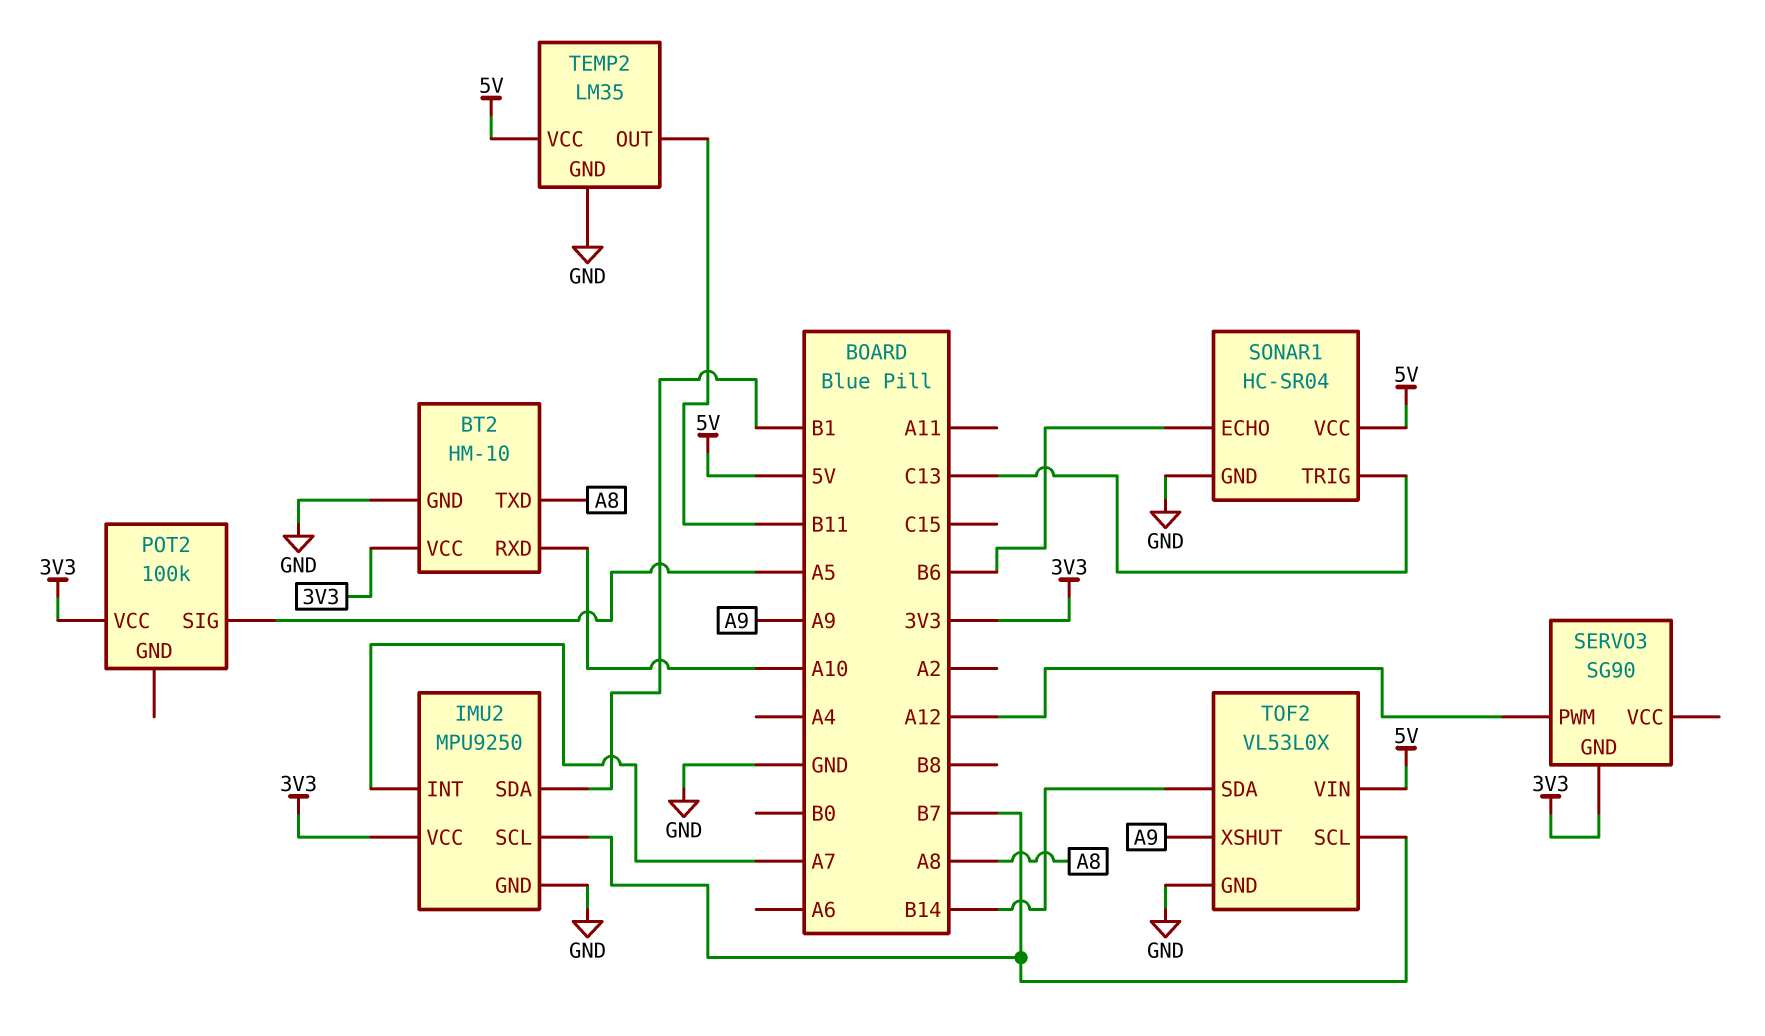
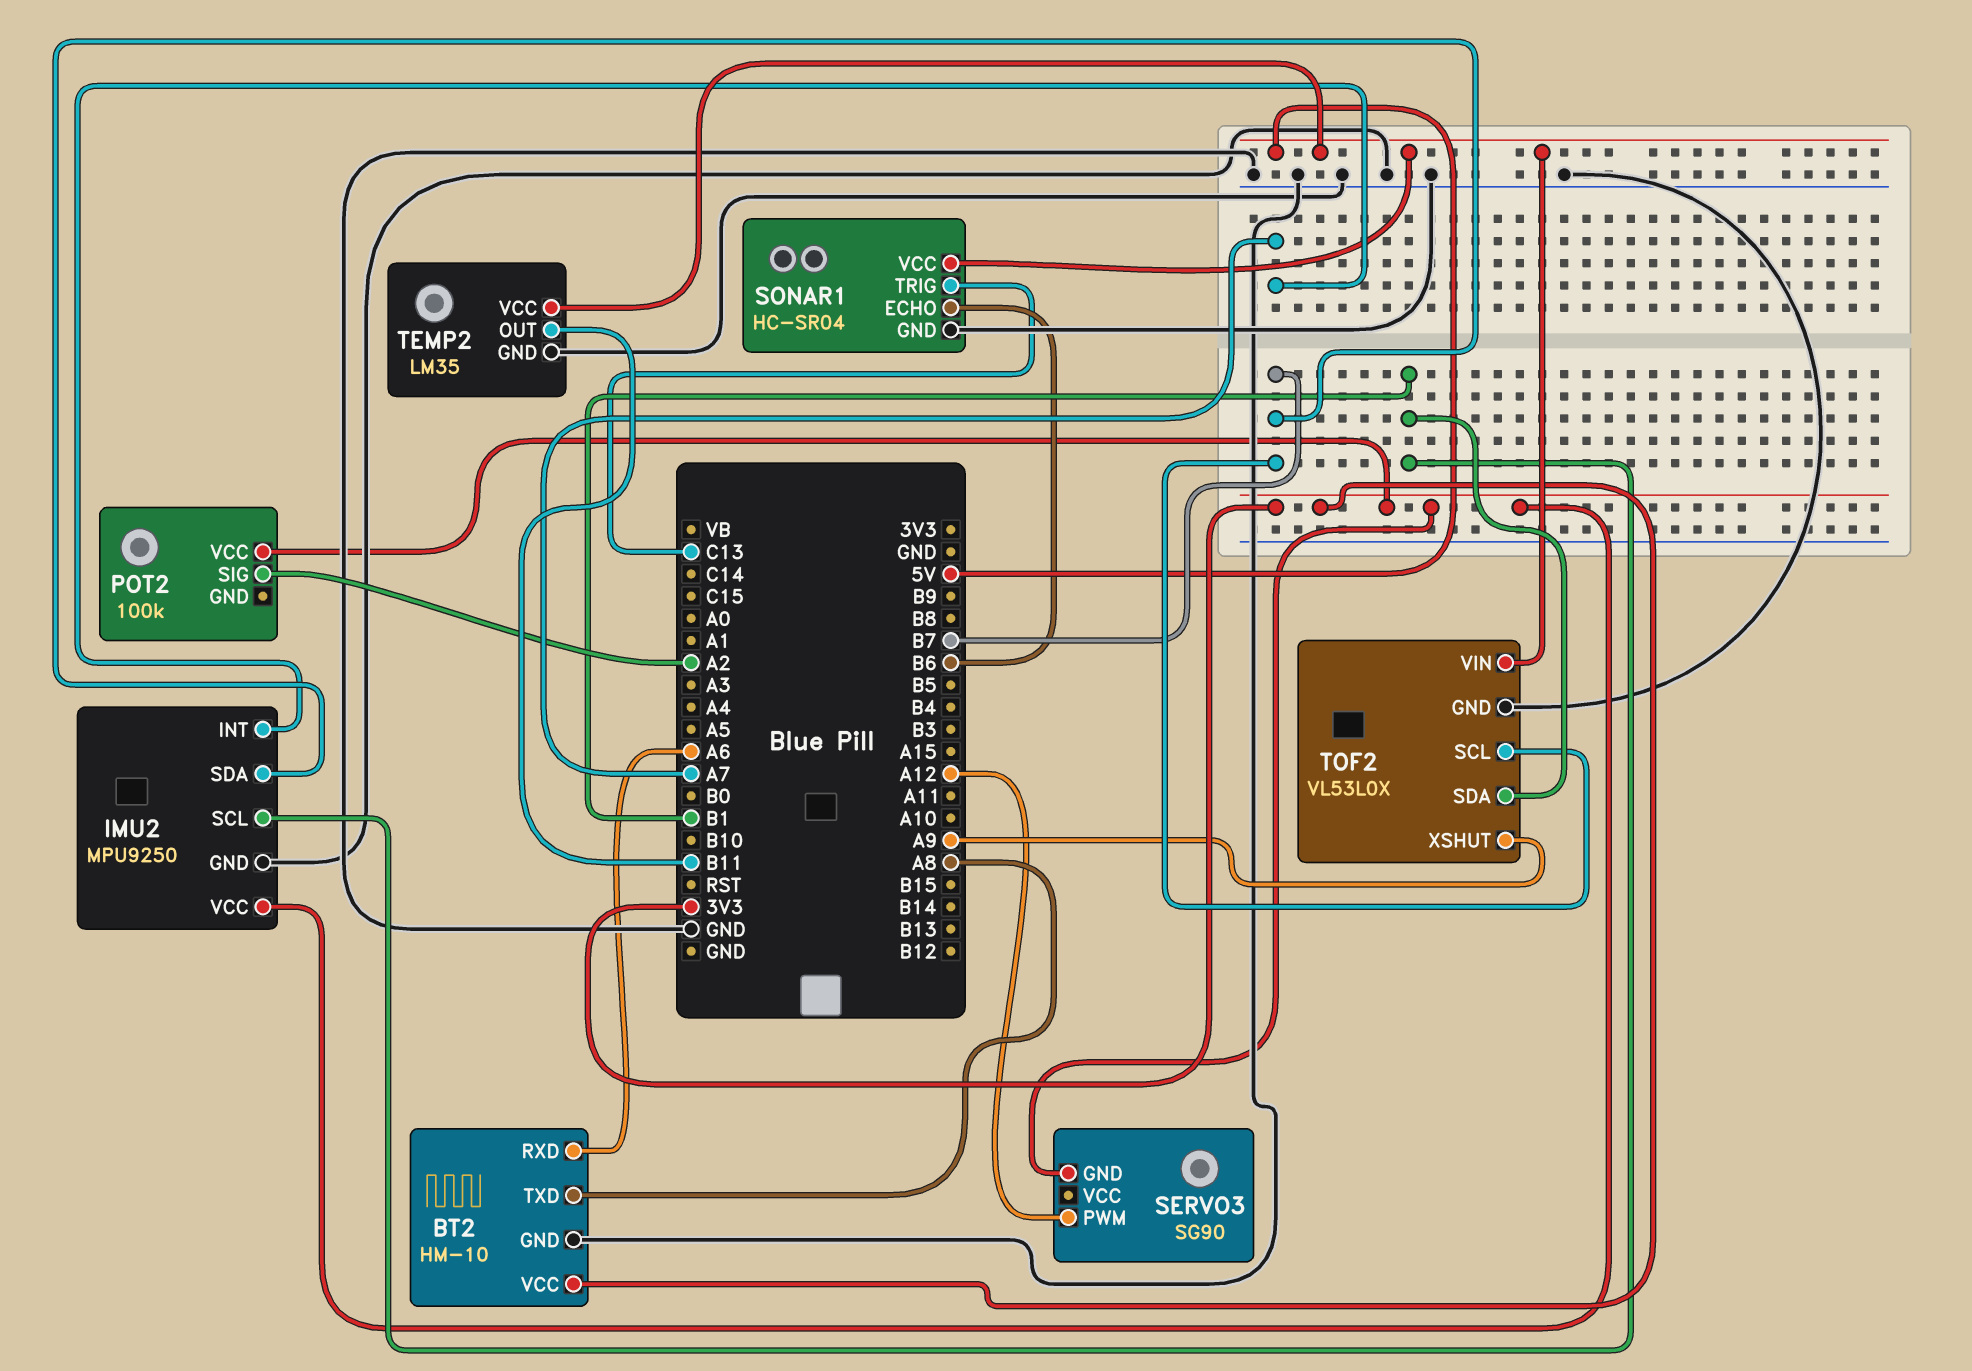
BT2 pin RXD: A10 -> A6
IMU2 pin SCL: B7 -> B1
IMU2 pin SDA: B1 -> B7
POT2 pin SIG: A5 -> A2
TOF2 pin SDA: B14 -> B1

